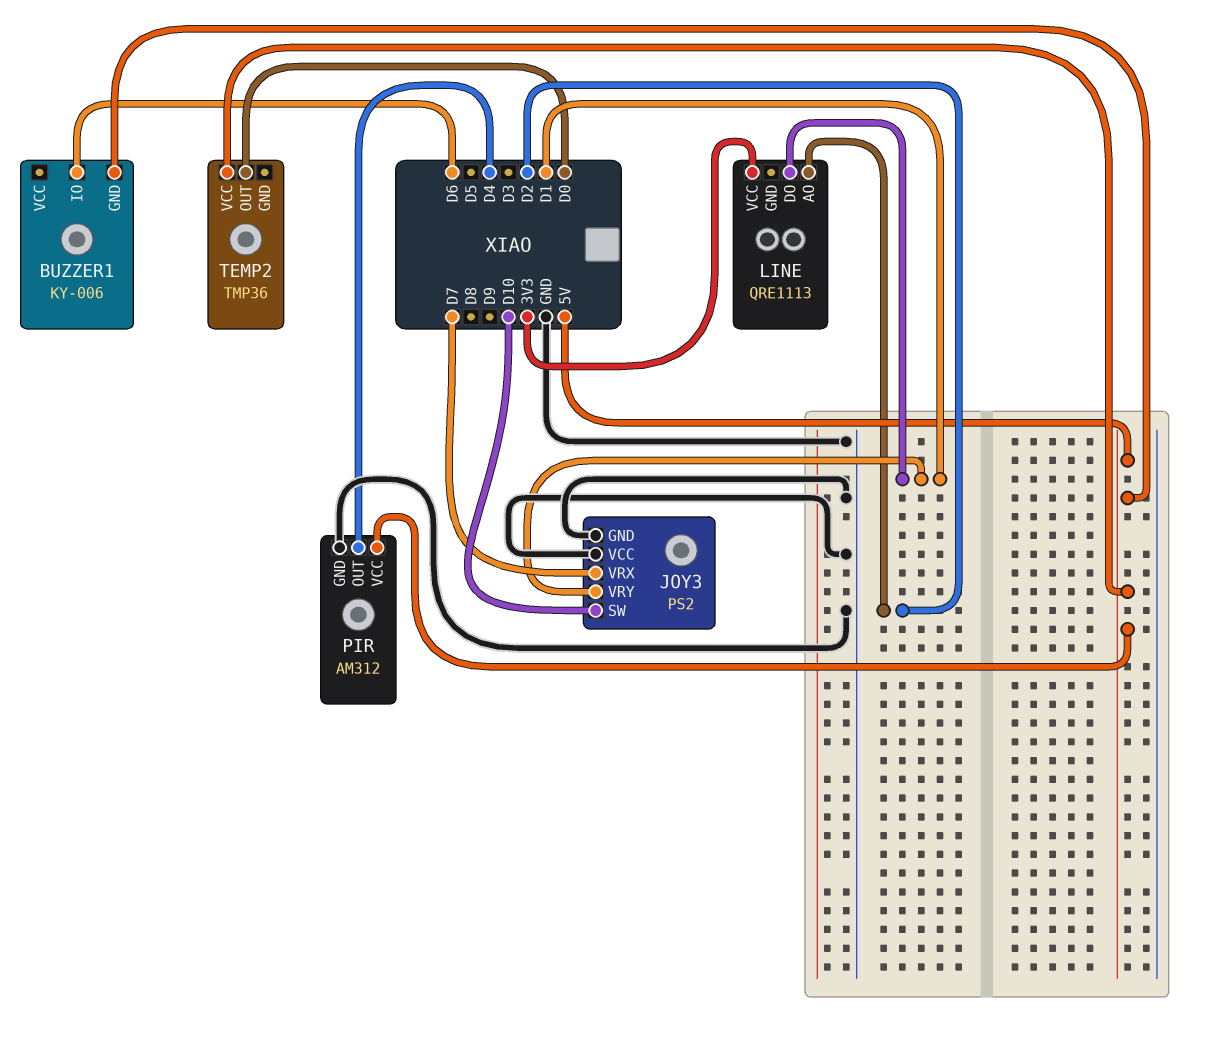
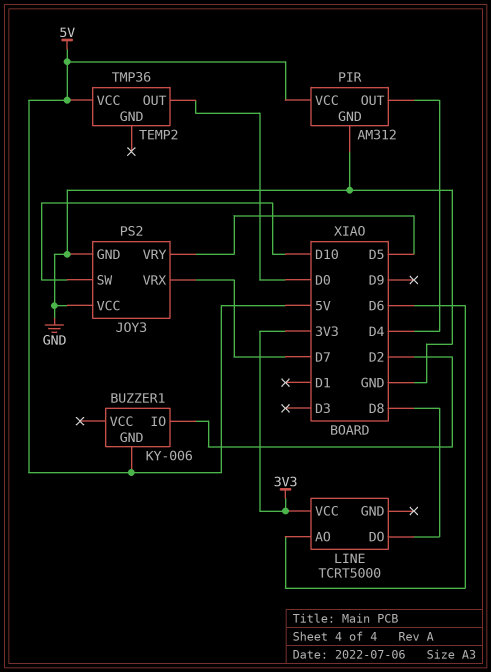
BUZZER1 pin IO: D6 -> D2
JOY3 pin VRY: D1 -> D5
LINE: QRE1113 -> TCRT5000
LINE pin AO: D2 -> D6
LINE pin DO: D1 -> D8

